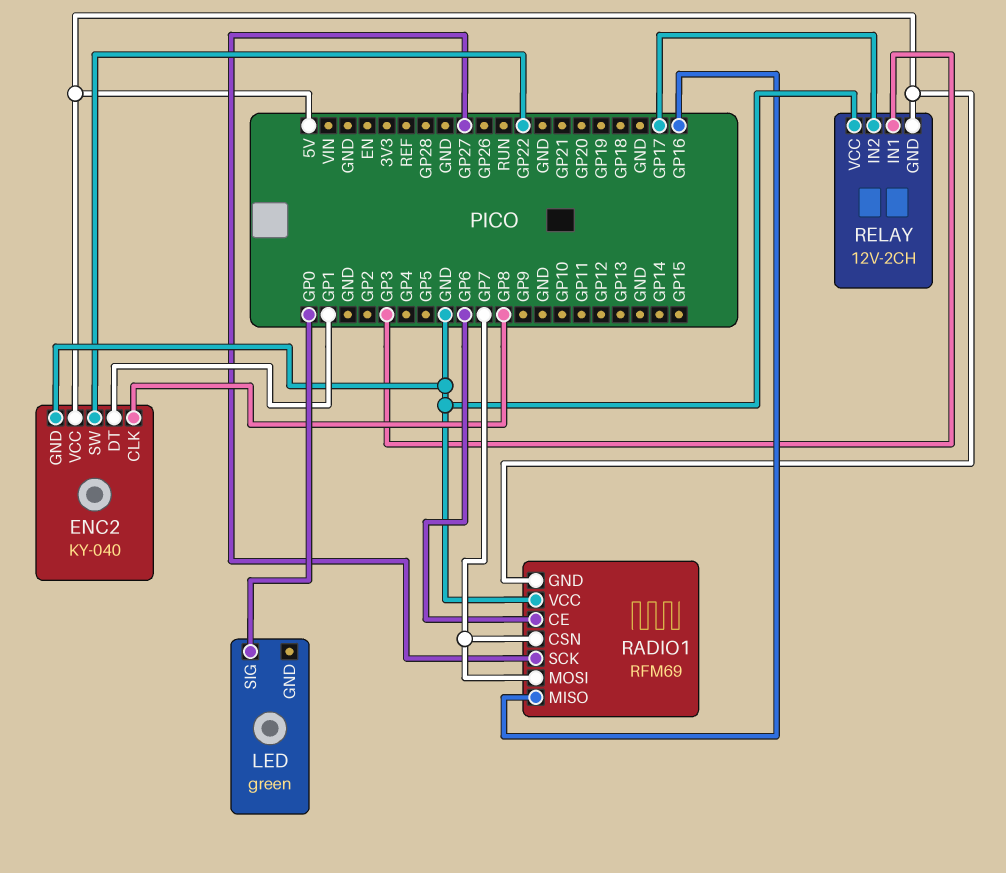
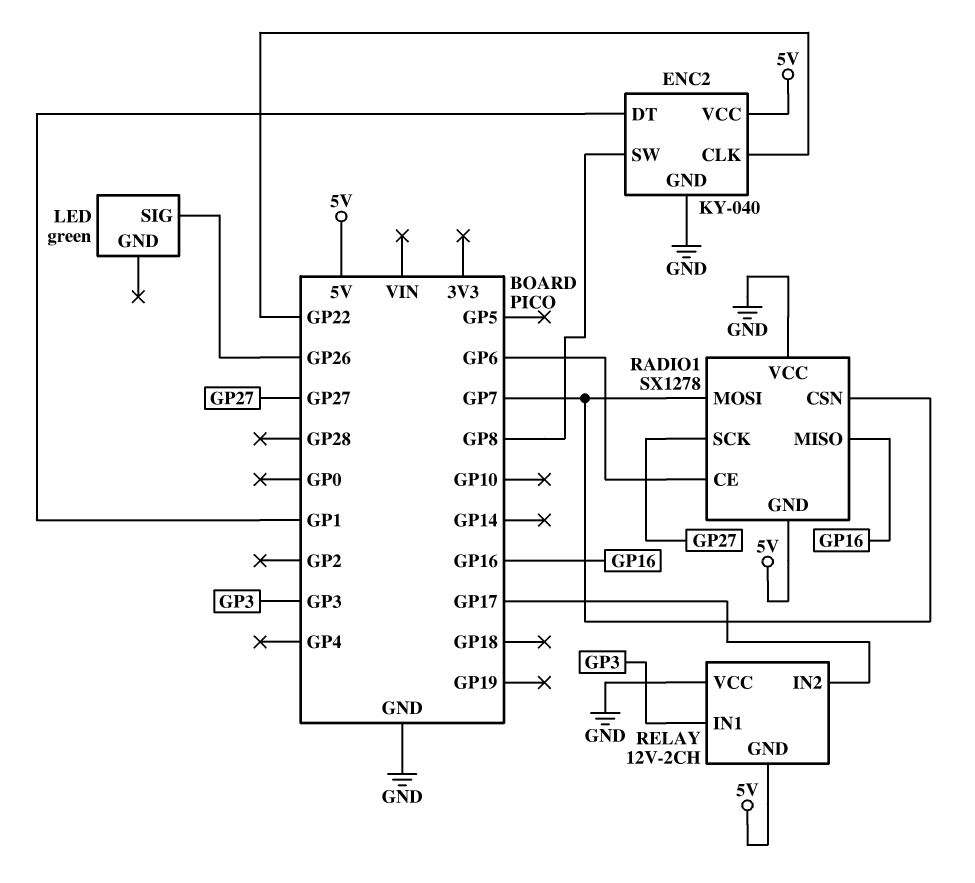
ENC2 pin CLK: GP8 -> GP22
ENC2 pin SW: GP22 -> GP8
LED pin SIG: GP0 -> GP26
RADIO1: RFM69 -> SX1278

